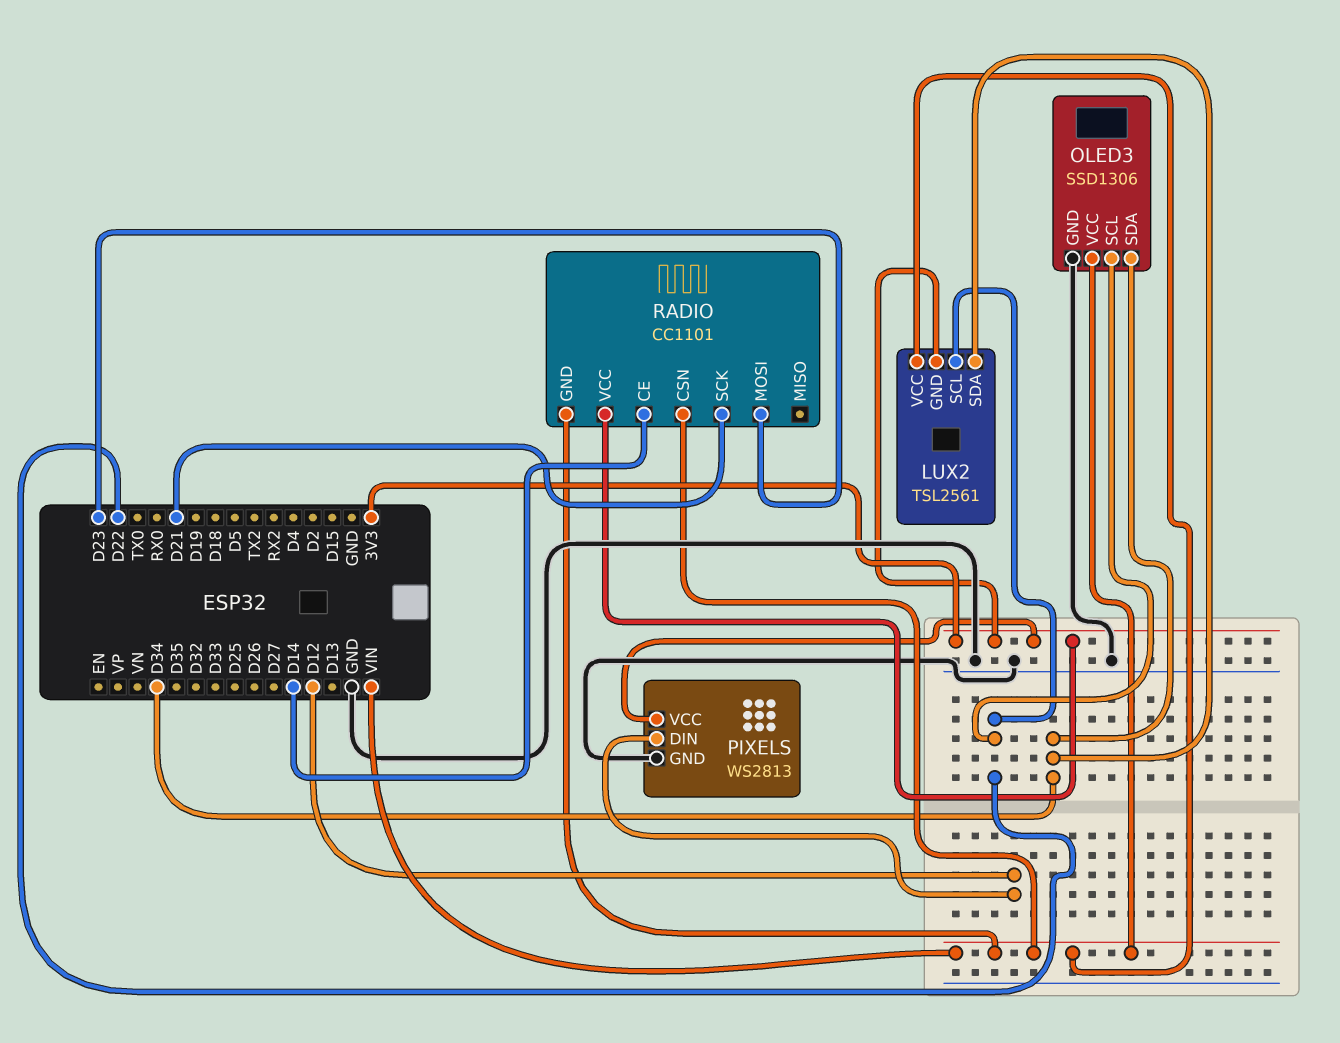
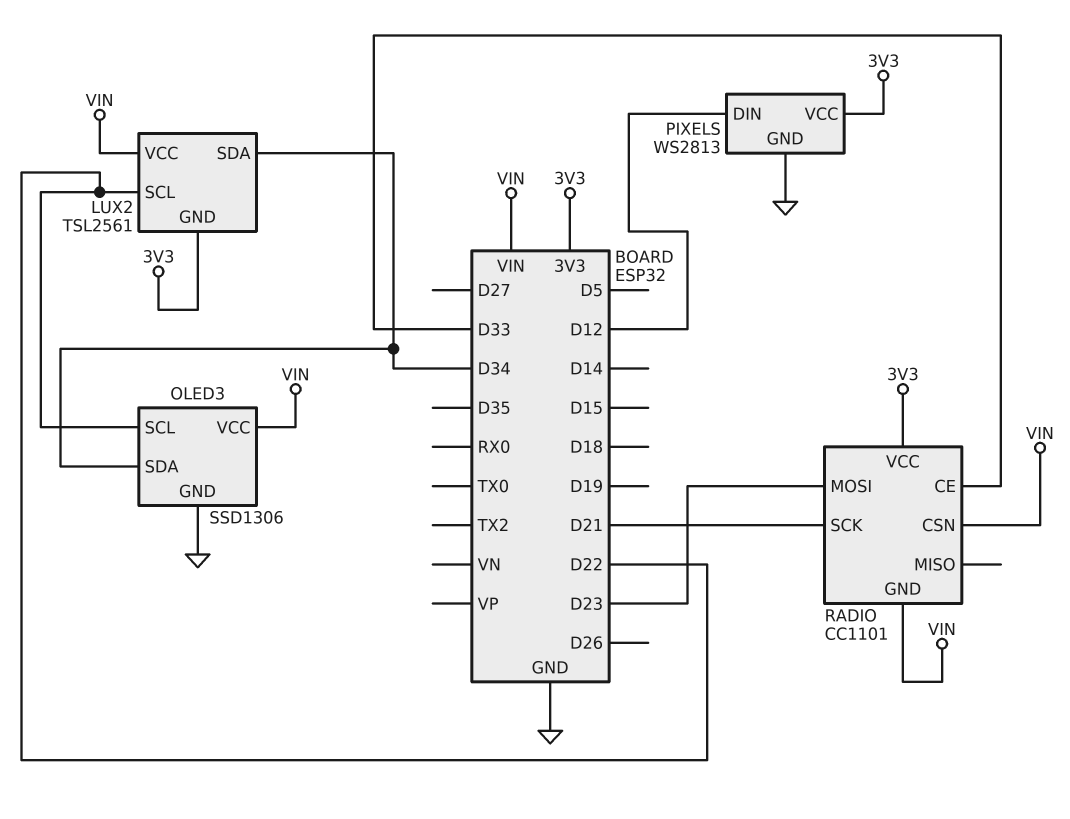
RADIO pin CE: D14 -> D33

